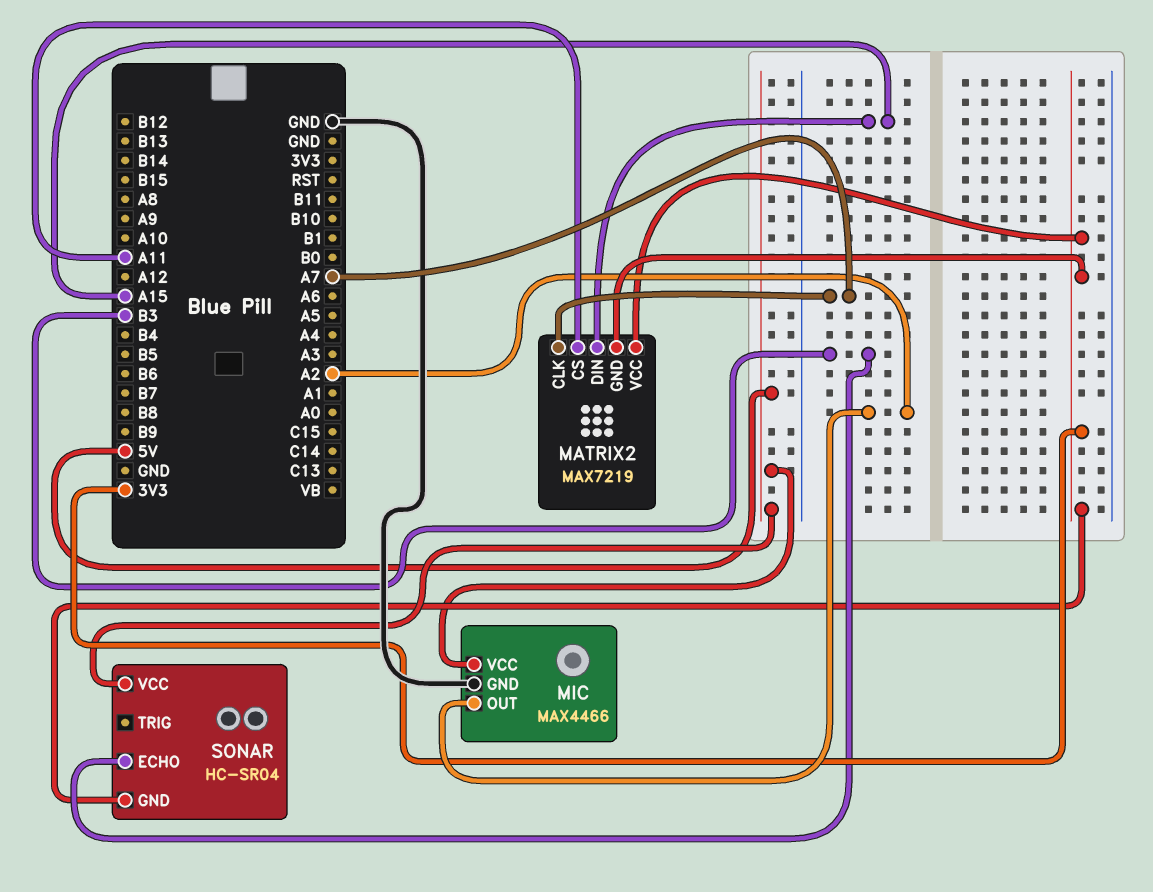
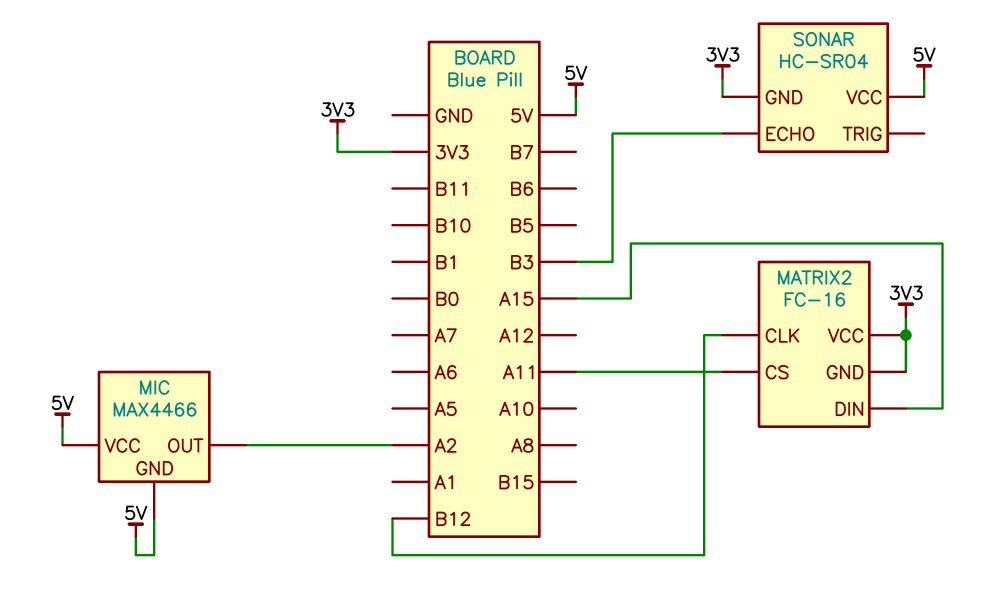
MATRIX2: MAX7219 -> FC-16
MATRIX2 pin CLK: A7 -> B12
MIC pin GND: GND -> 5V

